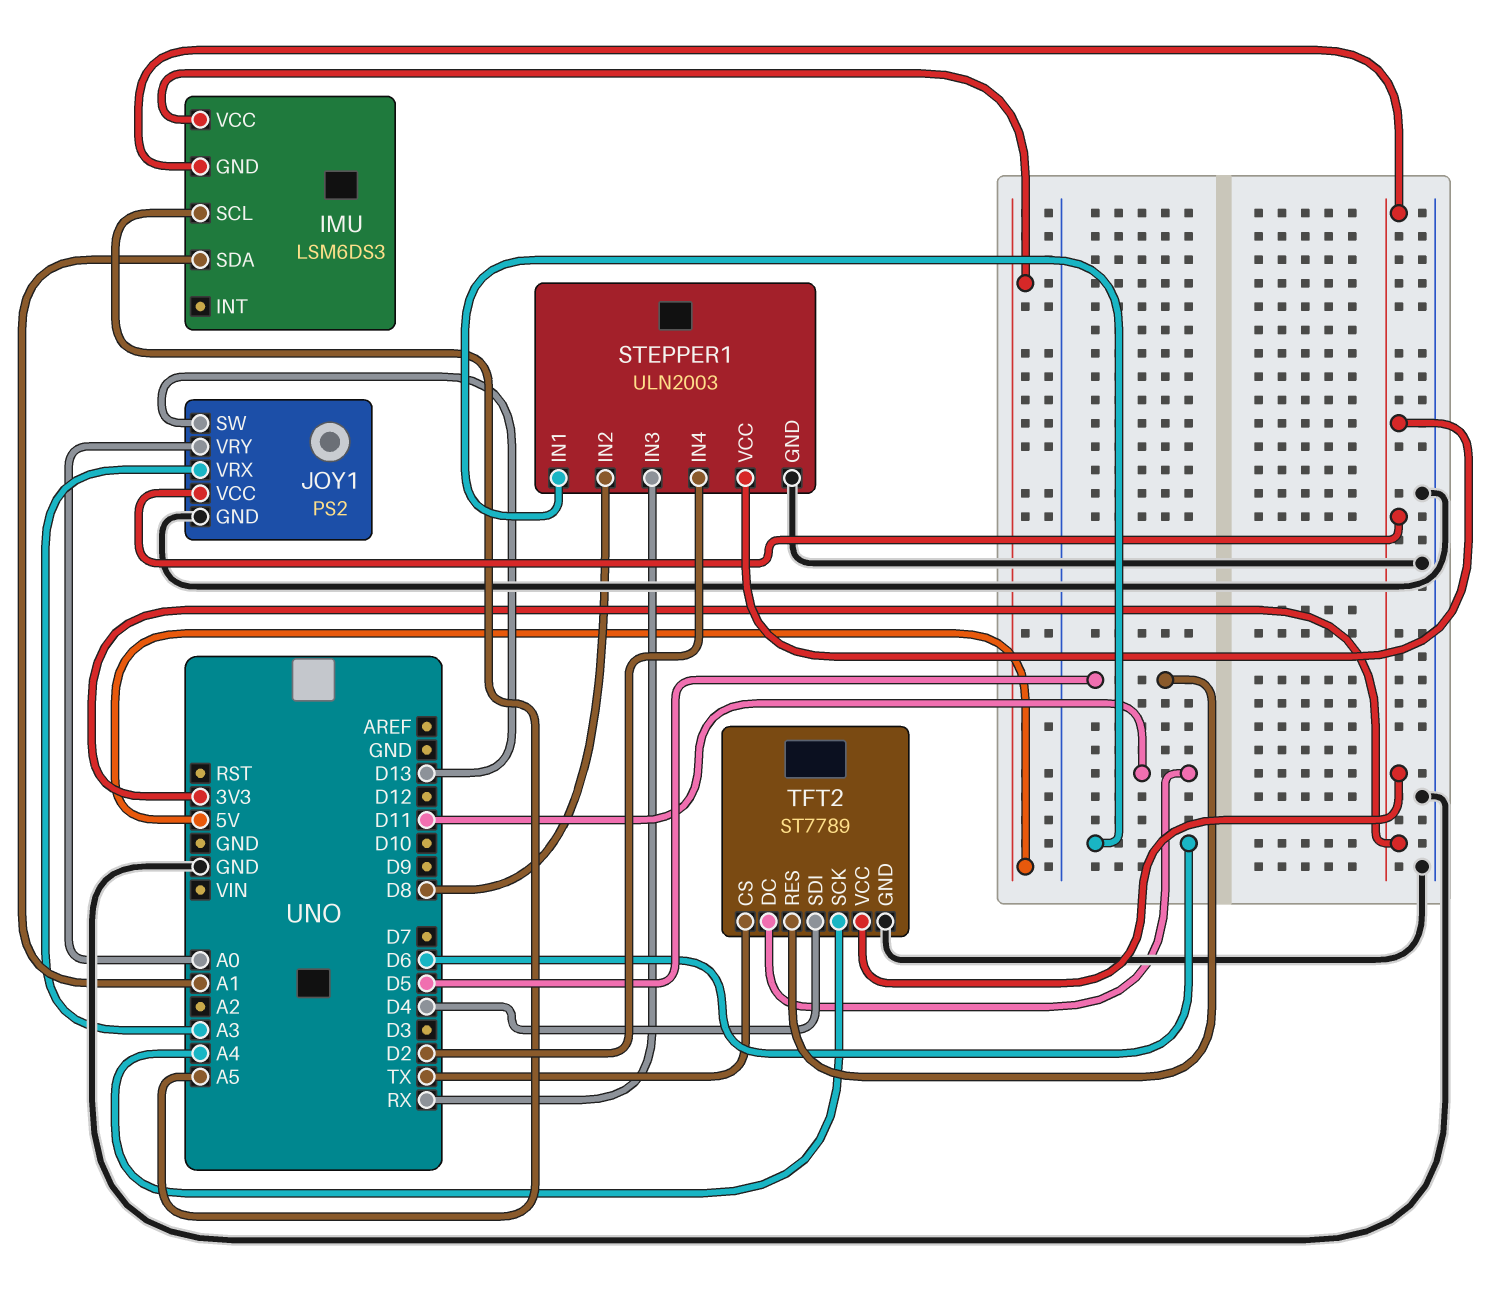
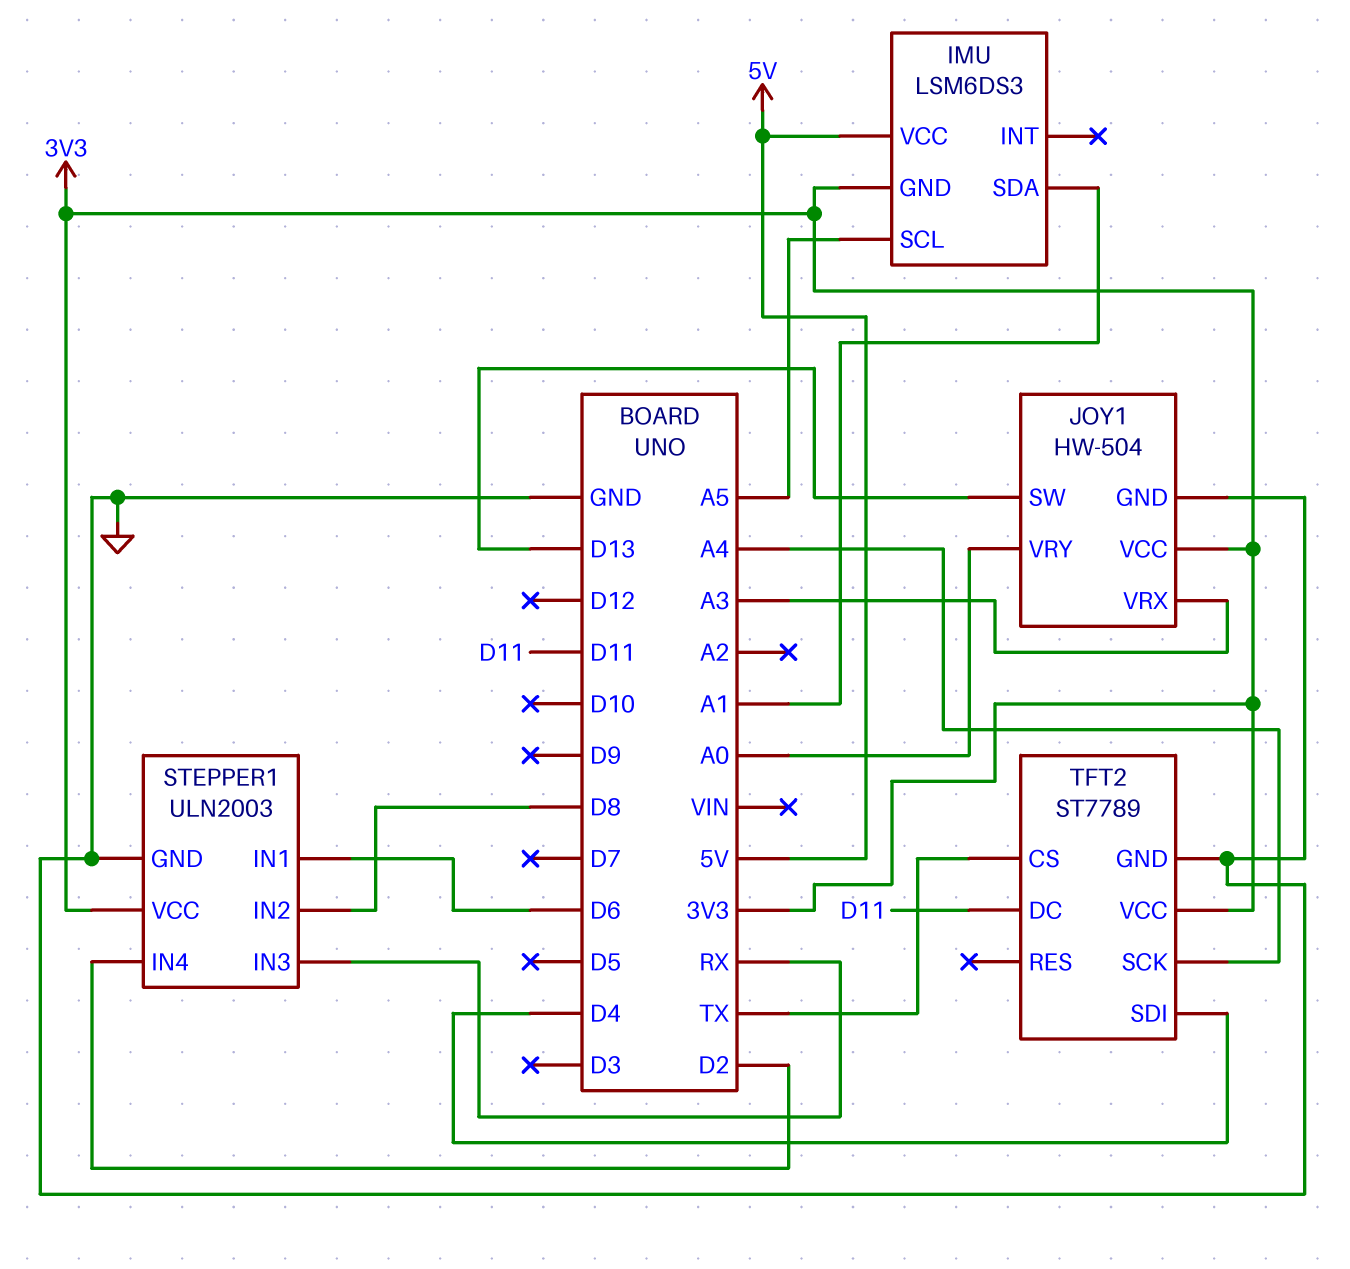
JOY1: PS2 -> HW-504
TFT2 pin RES: D5 -> none

